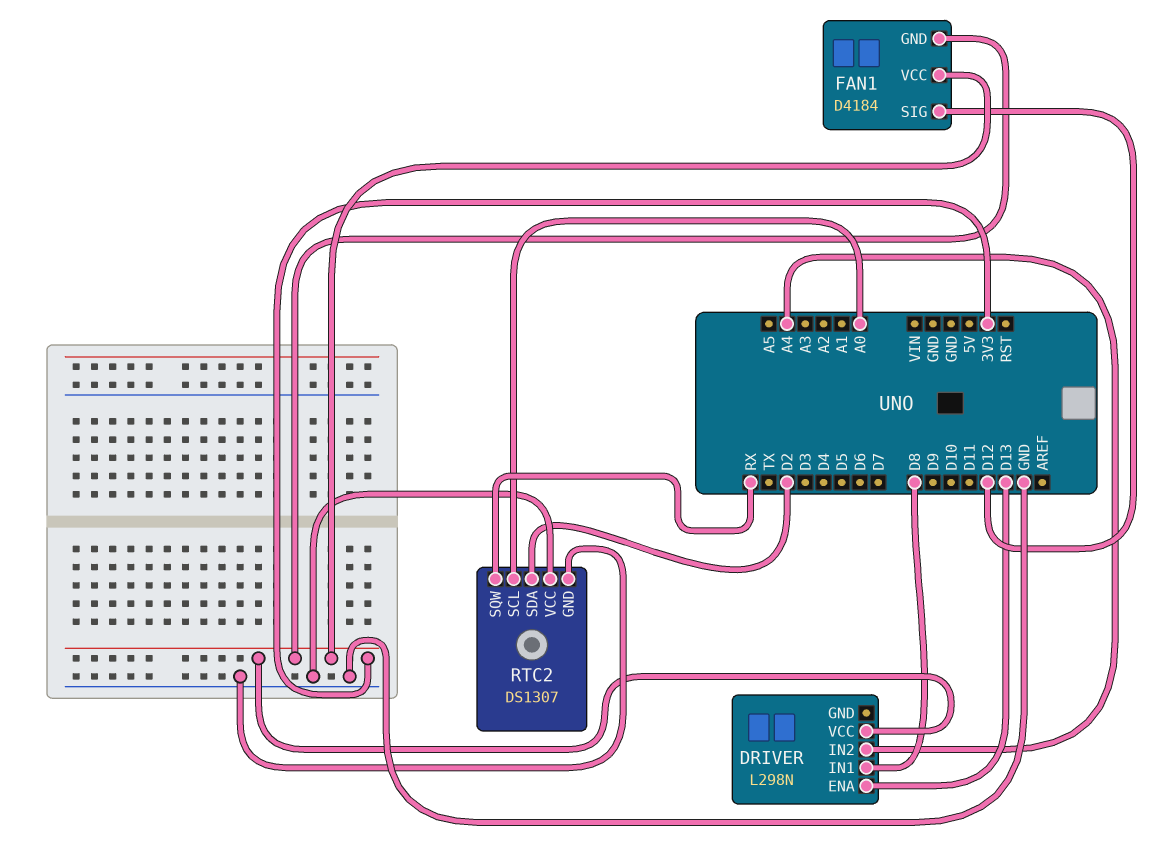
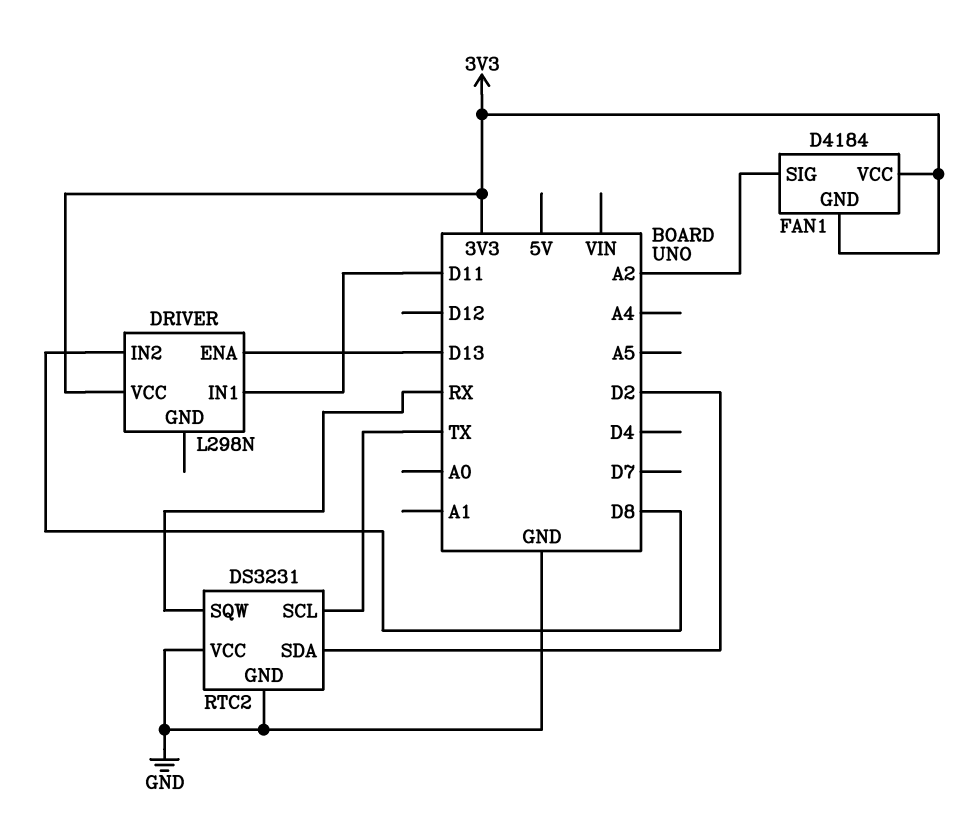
DRIVER pin IN1: D8 -> D11
DRIVER pin IN2: A4 -> D8
FAN1 pin SIG: D12 -> A2
RTC2: DS1307 -> DS3231
RTC2 pin SCL: A0 -> TX

